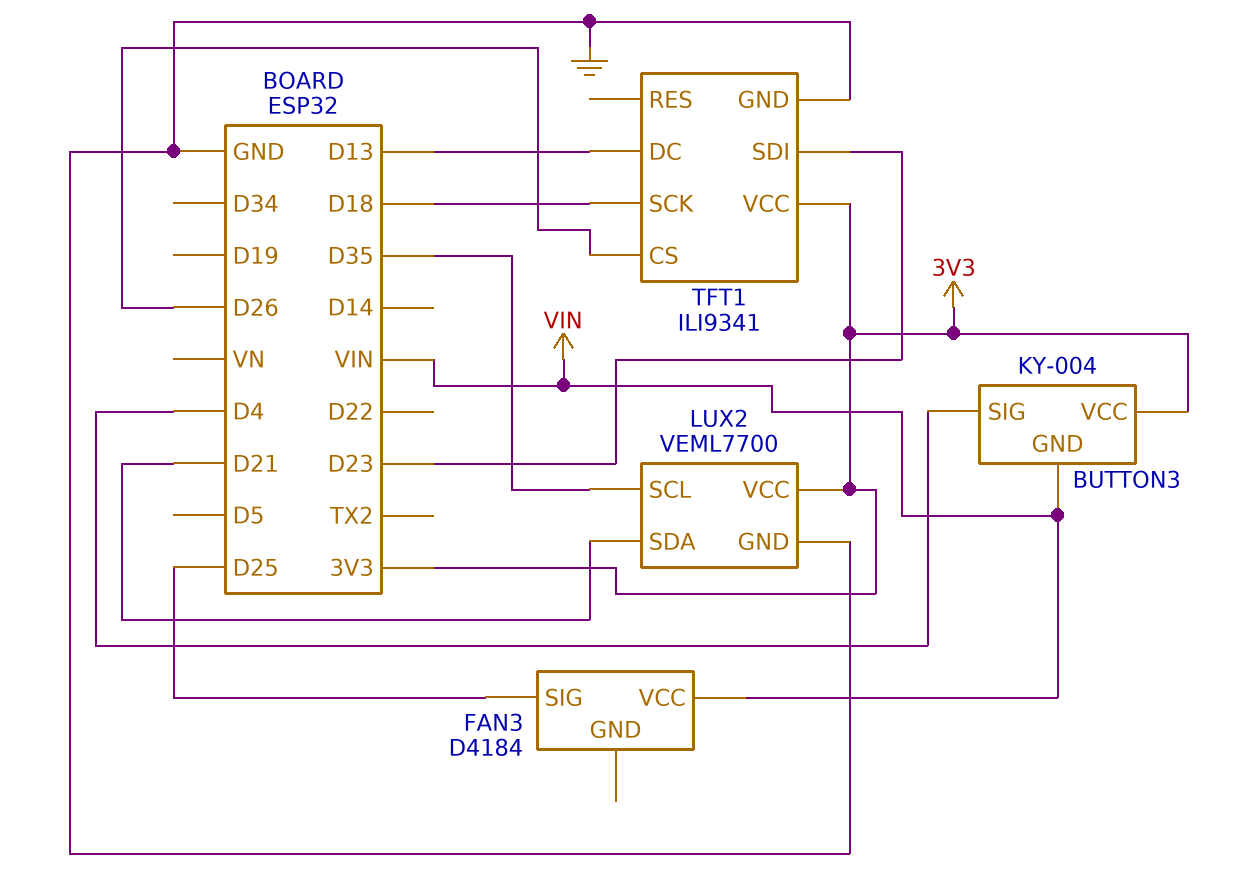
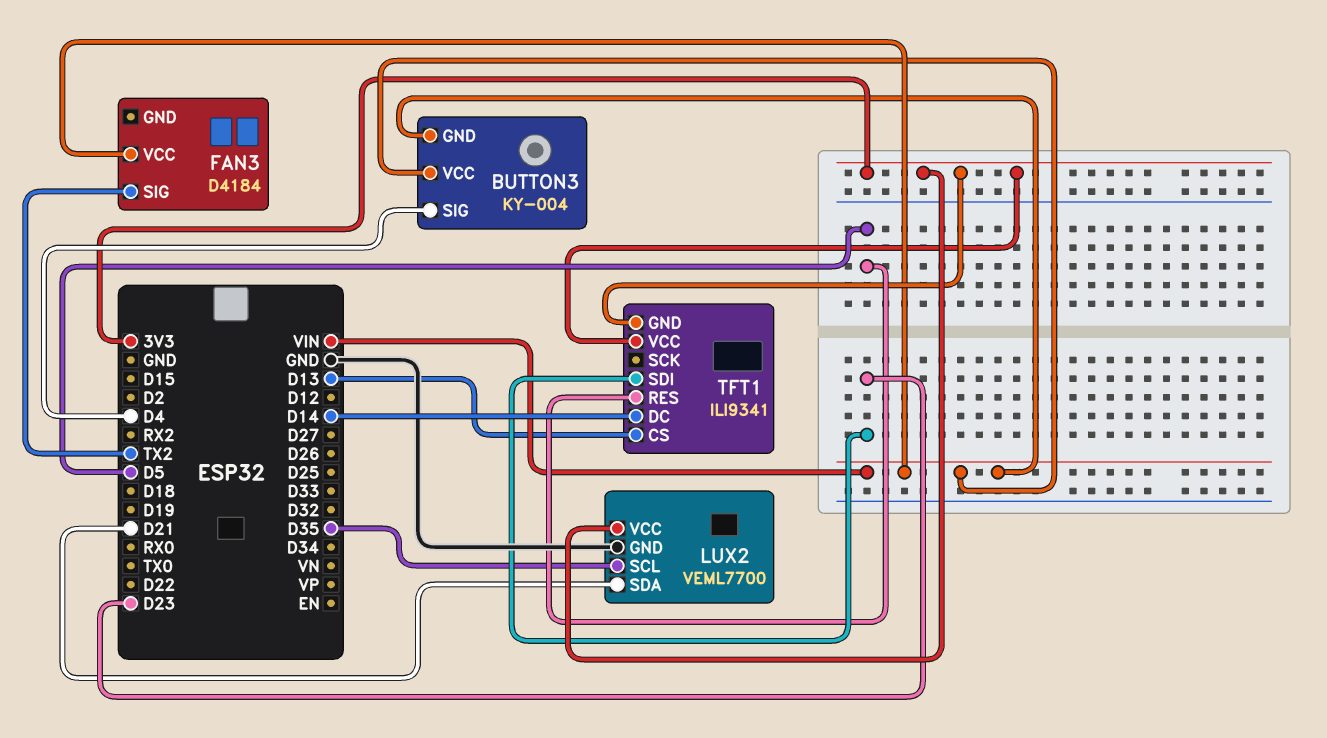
BUTTON3 pin VCC: 3V3 -> VIN
FAN3 pin SIG: D25 -> TX2
TFT1 pin CS: D26 -> D13
TFT1 pin DC: D13 -> D14
TFT1 pin GND: GND -> 3V3
TFT1 pin RES: none -> D5
TFT1 pin SCK: D18 -> none

